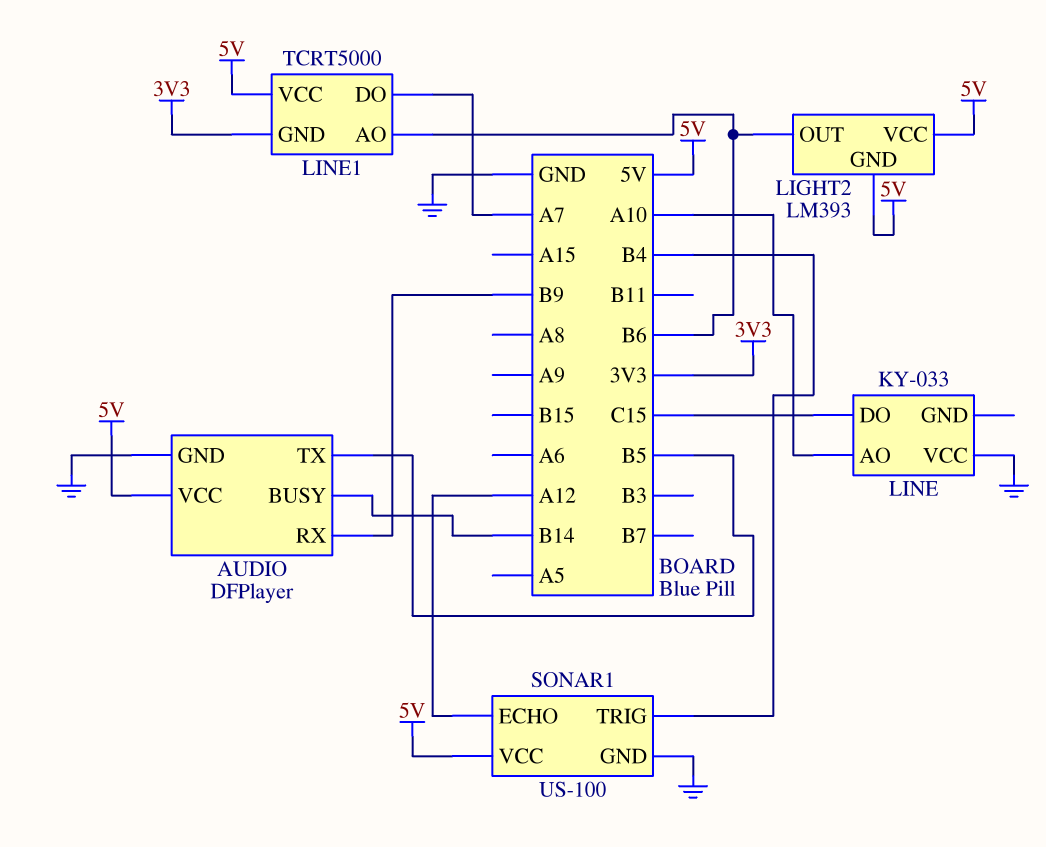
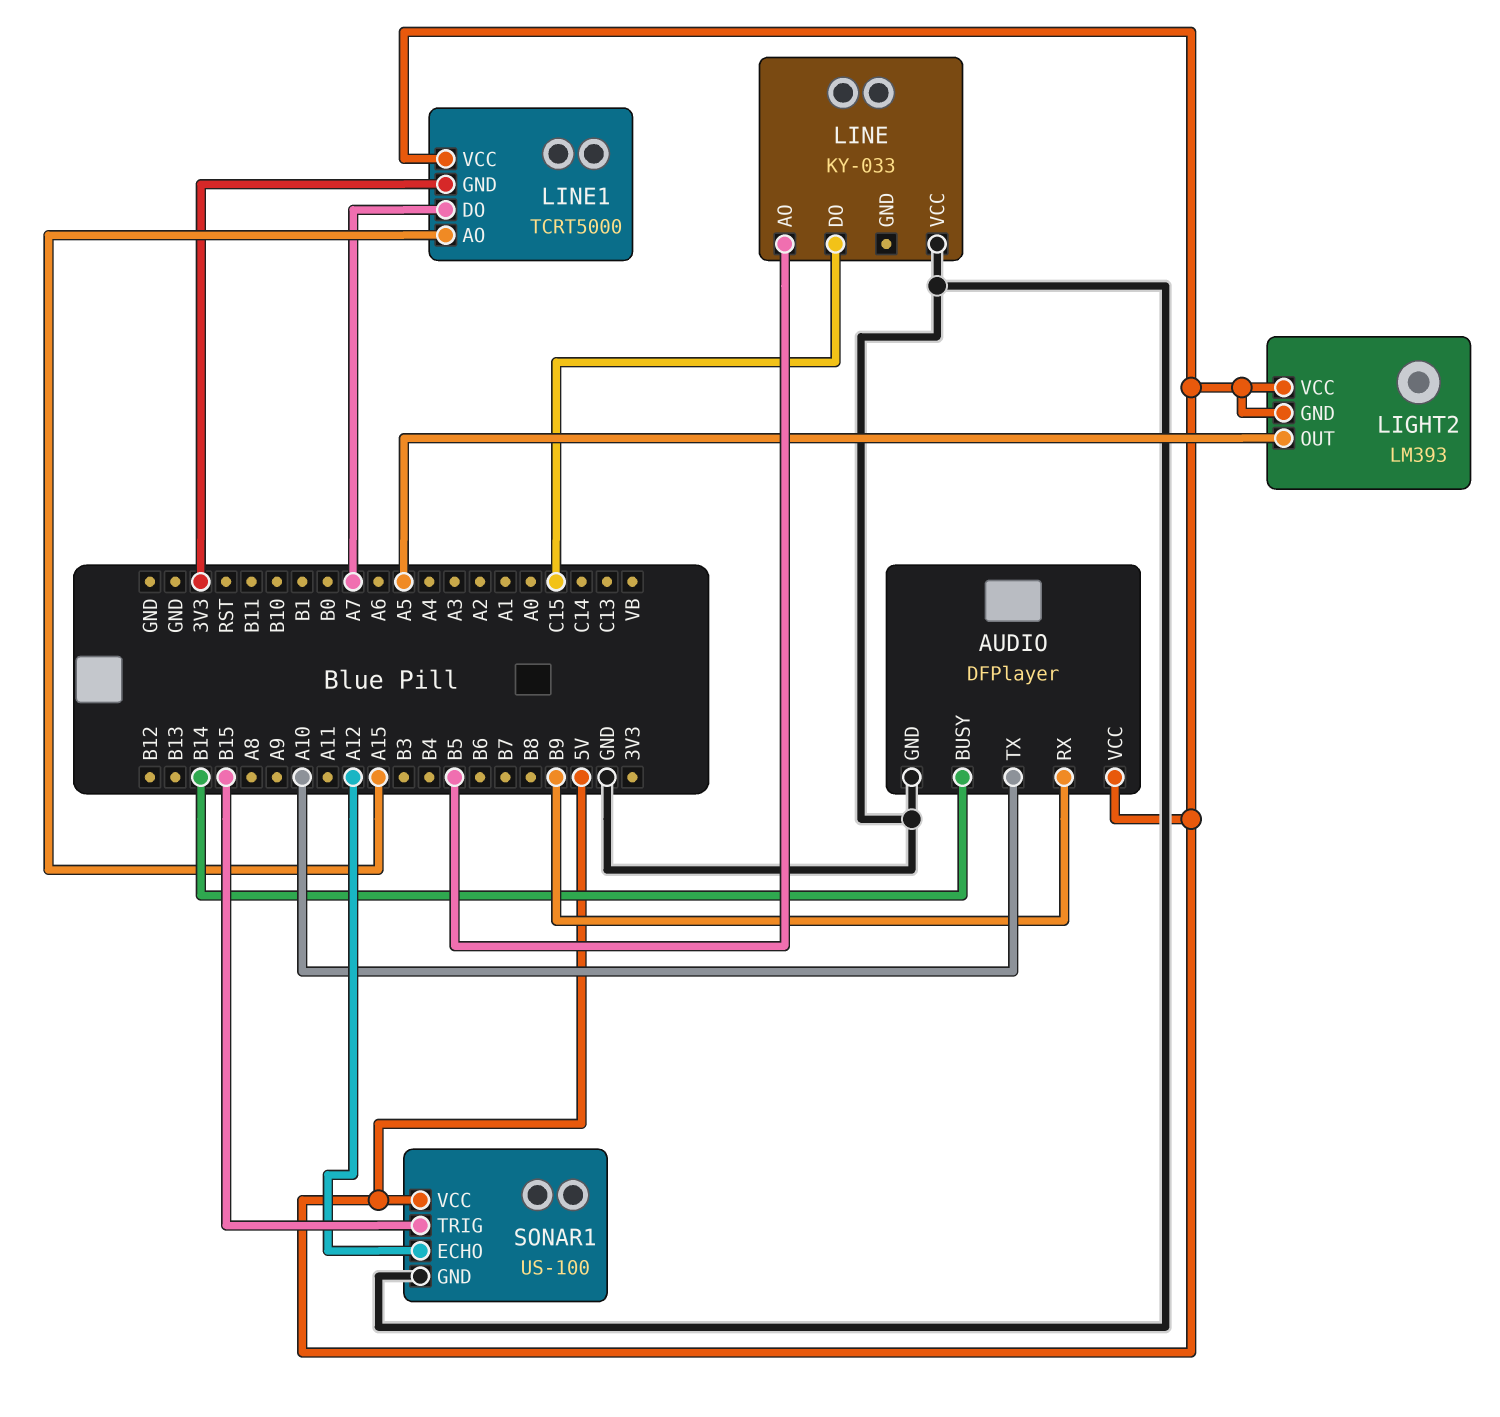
AUDIO pin TX: B5 -> A10
LIGHT2 pin OUT: B6 -> A5
LINE pin AO: A10 -> B5
LINE1 pin AO: B6 -> A15
SONAR1 pin TRIG: B4 -> B15

